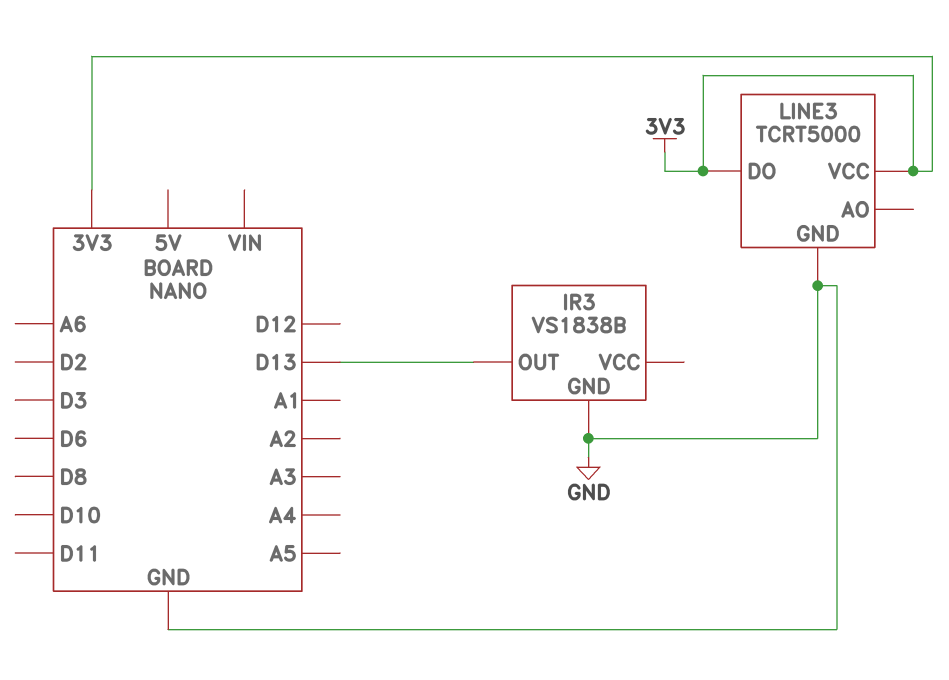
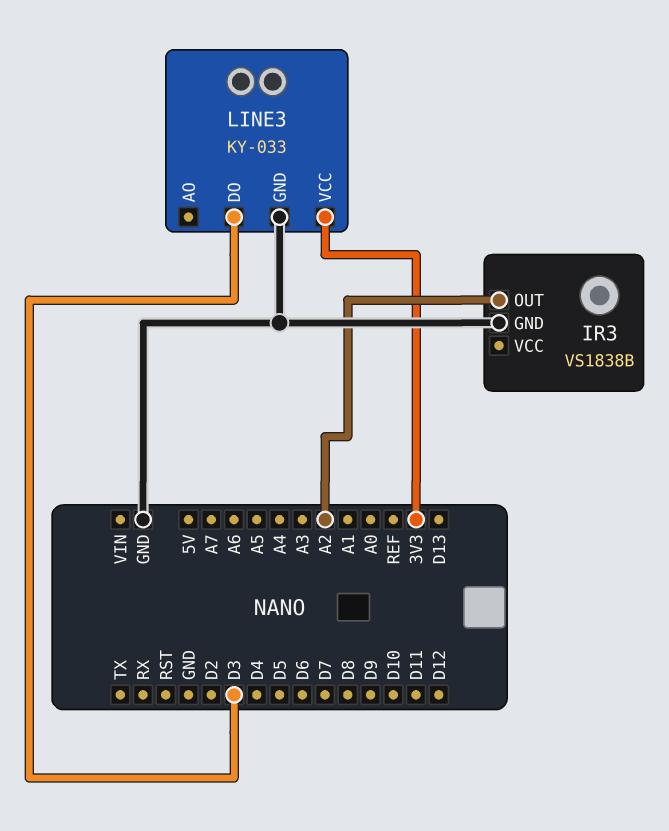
IR3 pin OUT: D13 -> A2
LINE3: TCRT5000 -> KY-033
LINE3 pin DO: 3V3 -> D3

